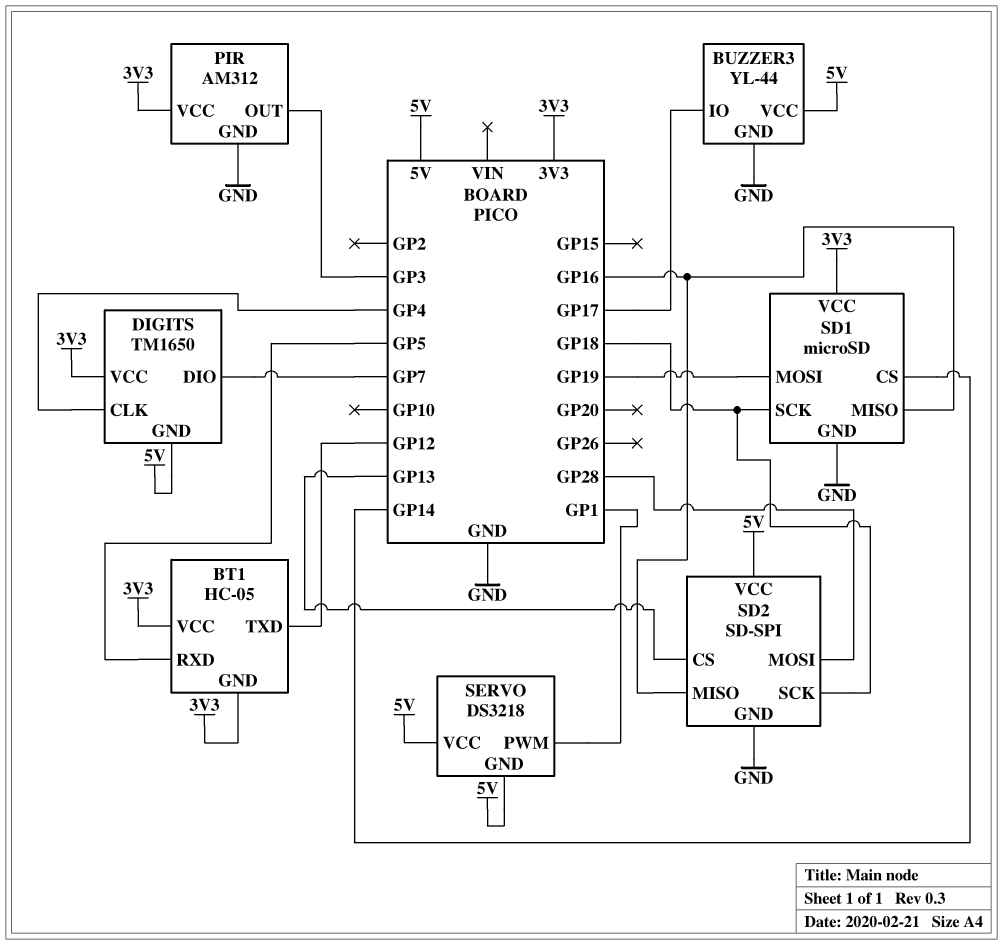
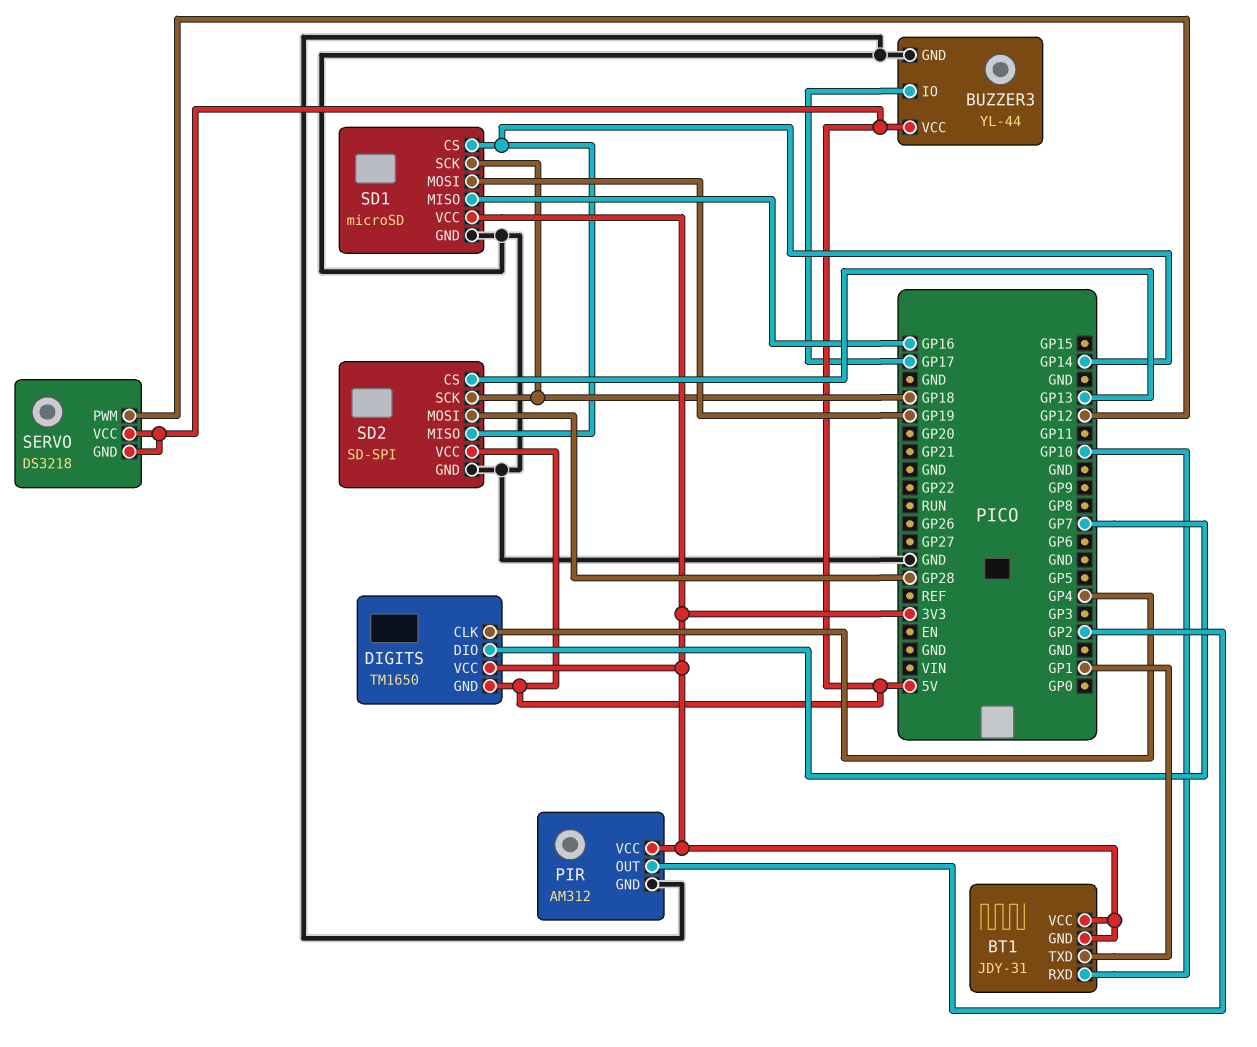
BT1: HC-05 -> JDY-31
BT1 pin RXD: GP5 -> GP10
BT1 pin TXD: GP12 -> GP1
PIR pin OUT: GP3 -> GP2
SD2 pin MISO: GP16 -> GP14
SERVO pin PWM: GP1 -> GP12

